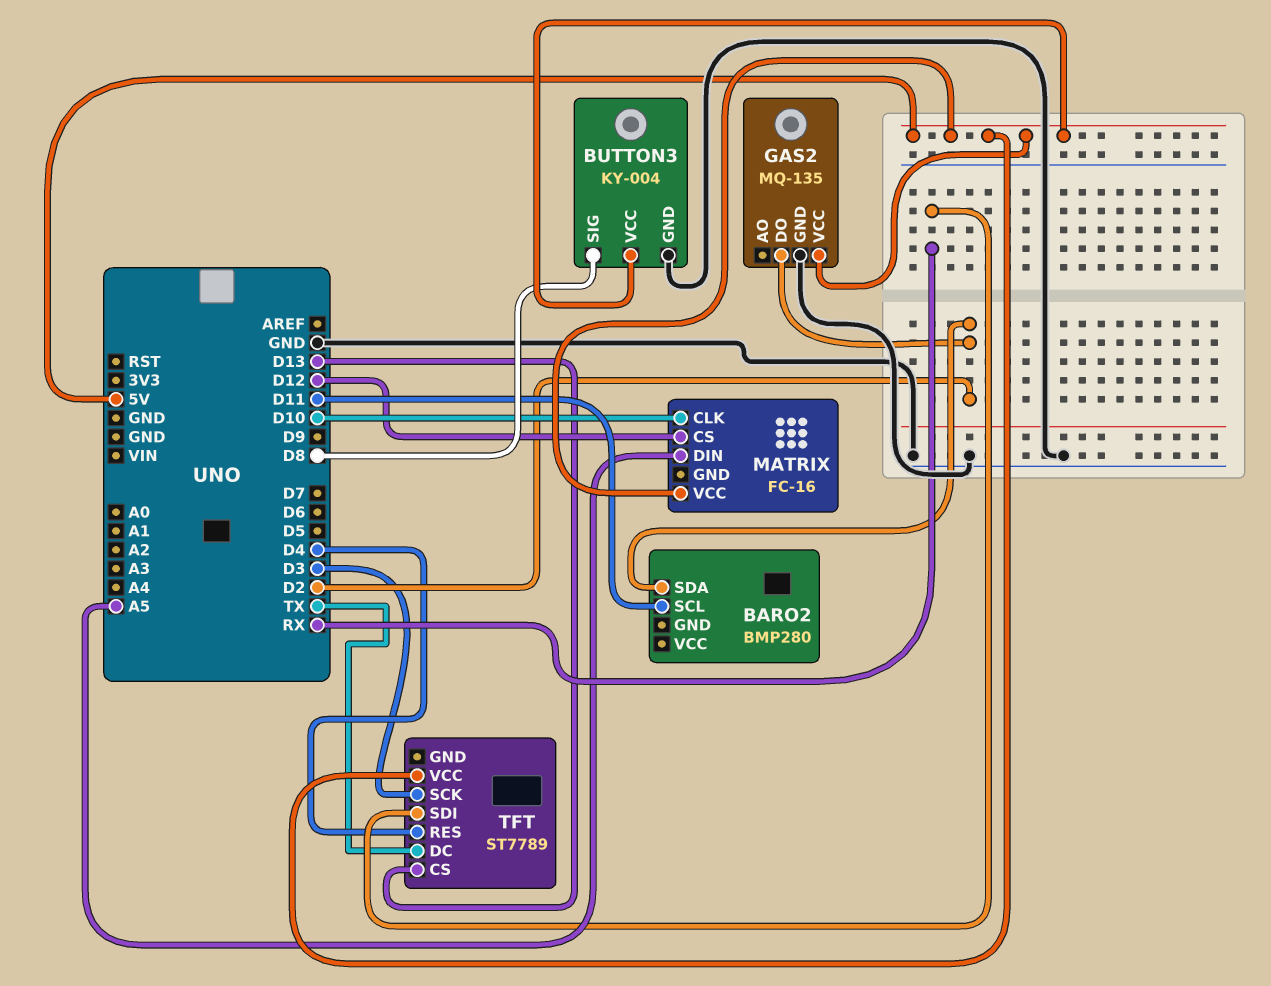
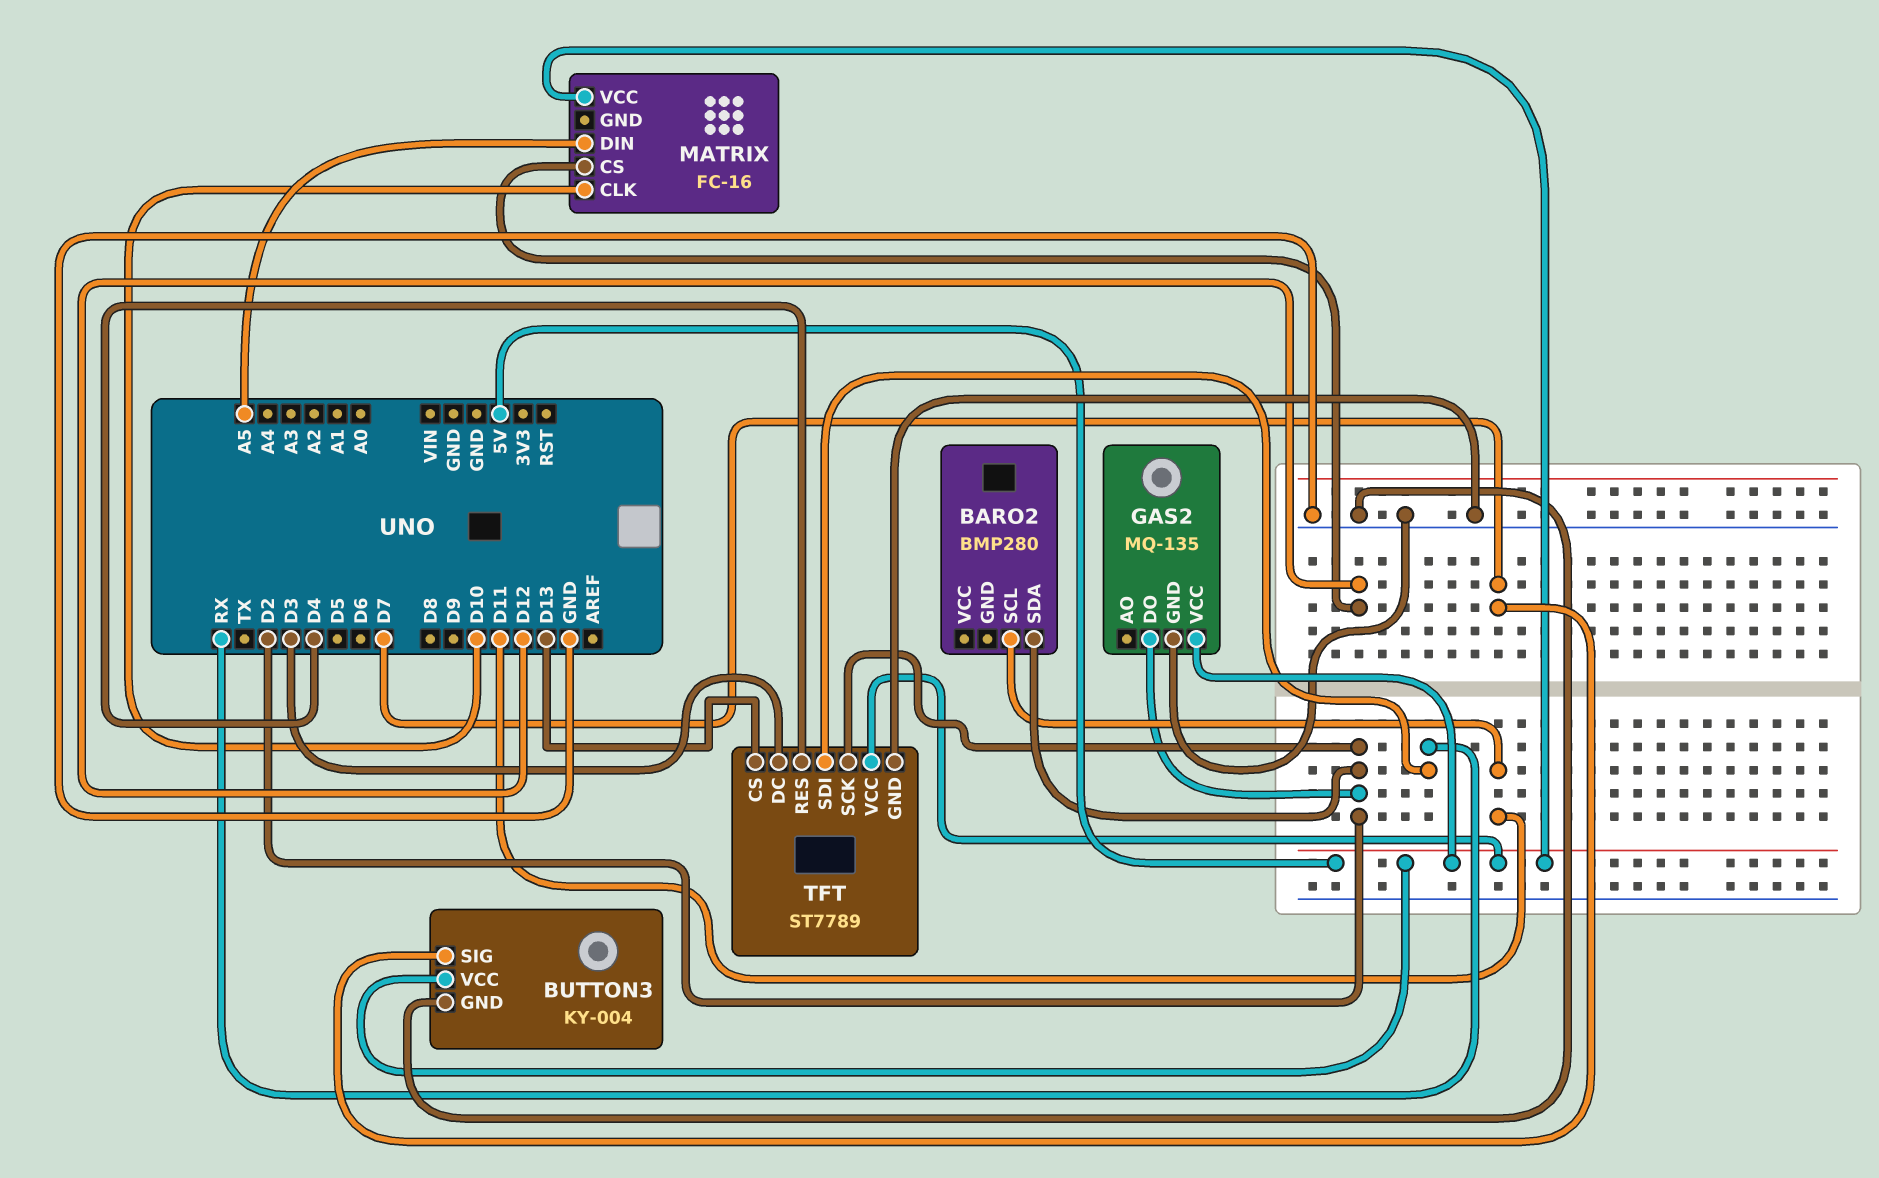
BUTTON3 pin SIG: D8 -> D7
TFT pin DC: TX -> D3
TFT pin GND: none -> GND
TFT pin SCK: D3 -> D2

